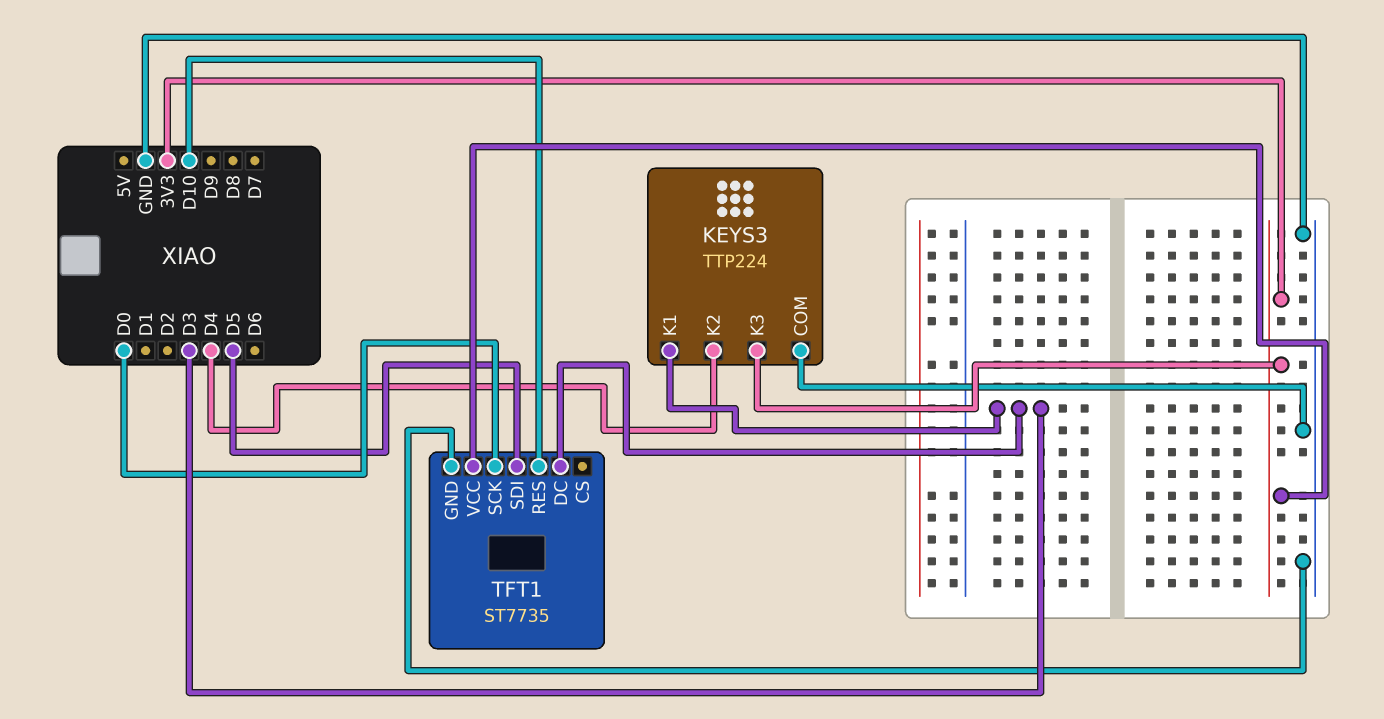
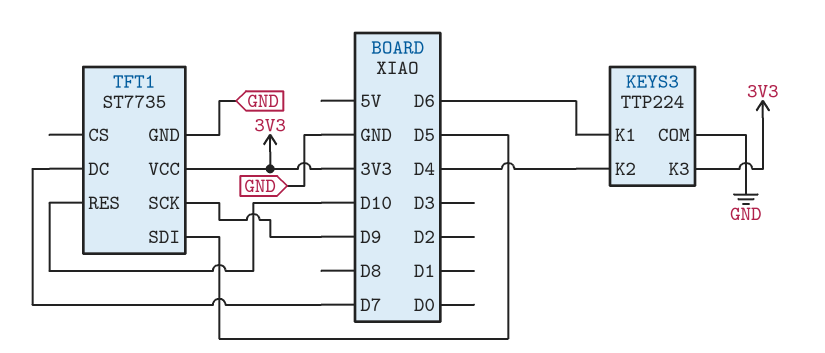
KEYS3 pin K1: D3 -> D6
TFT1 pin DC: D3 -> D7
TFT1 pin SCK: D0 -> D9

